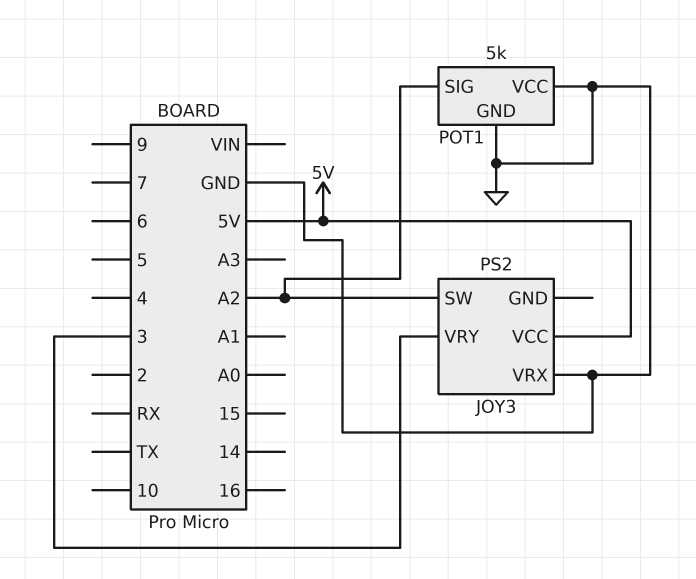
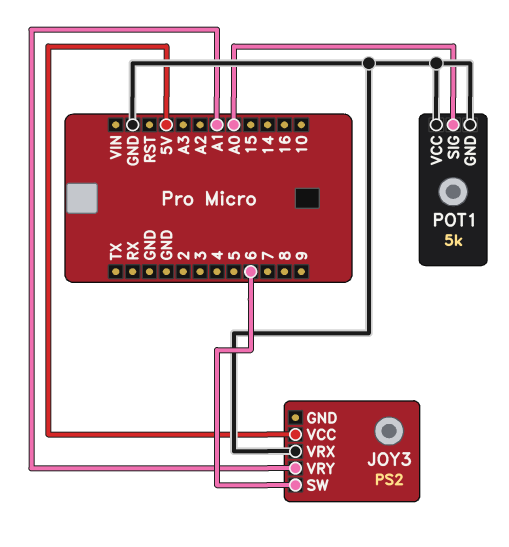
JOY3 pin SW: A2 -> 6
JOY3 pin VRY: 3 -> A1
POT1 pin SIG: A2 -> A0

